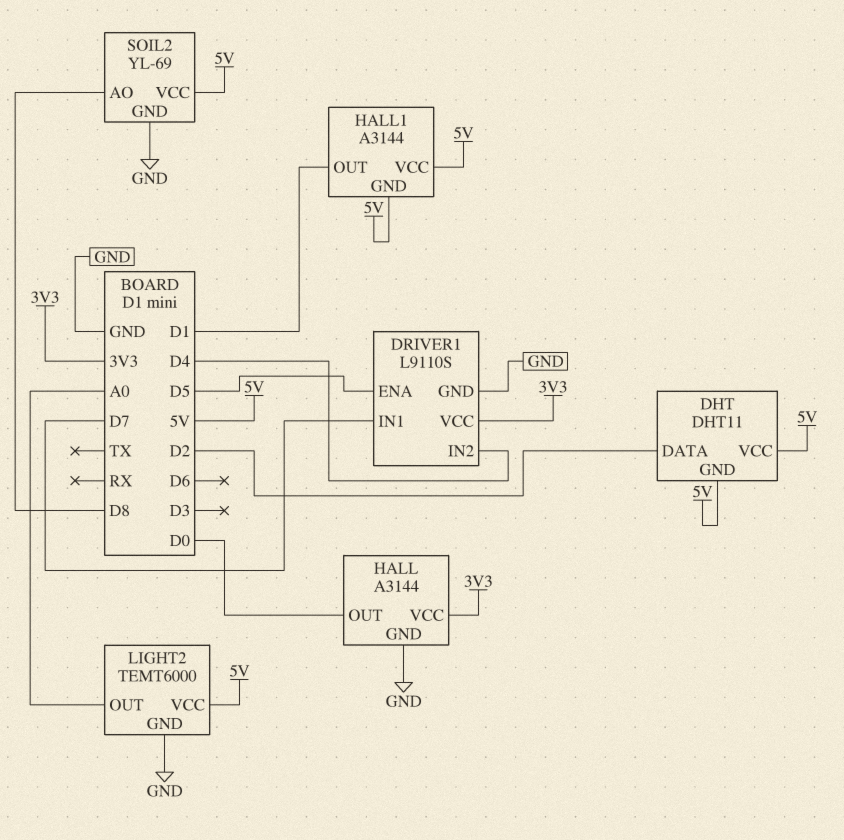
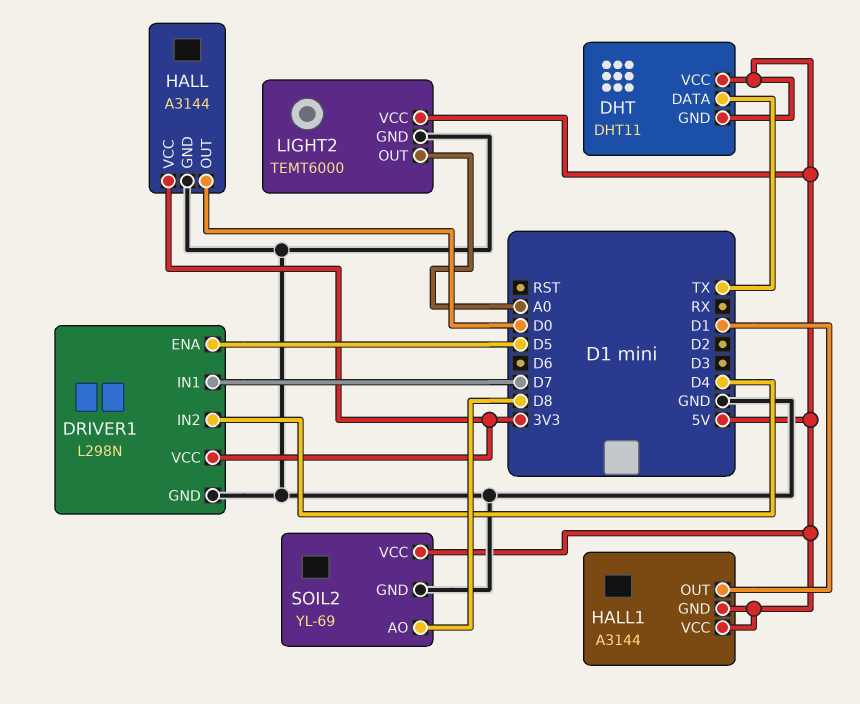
DHT pin DATA: D2 -> TX
DRIVER1: L9110S -> L298N

